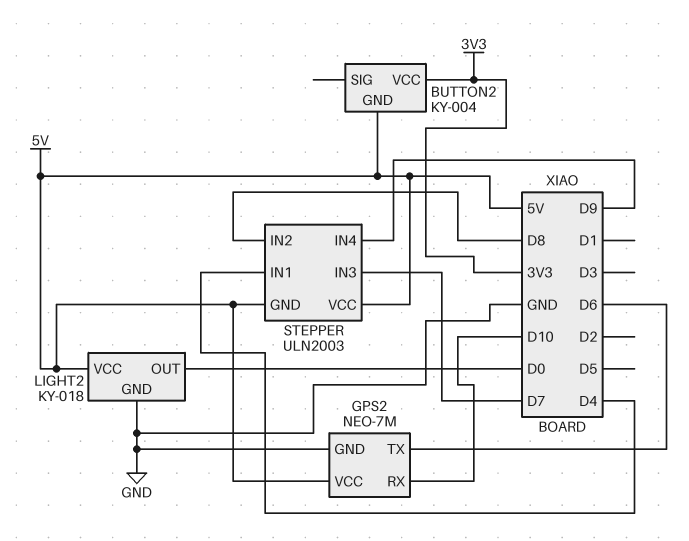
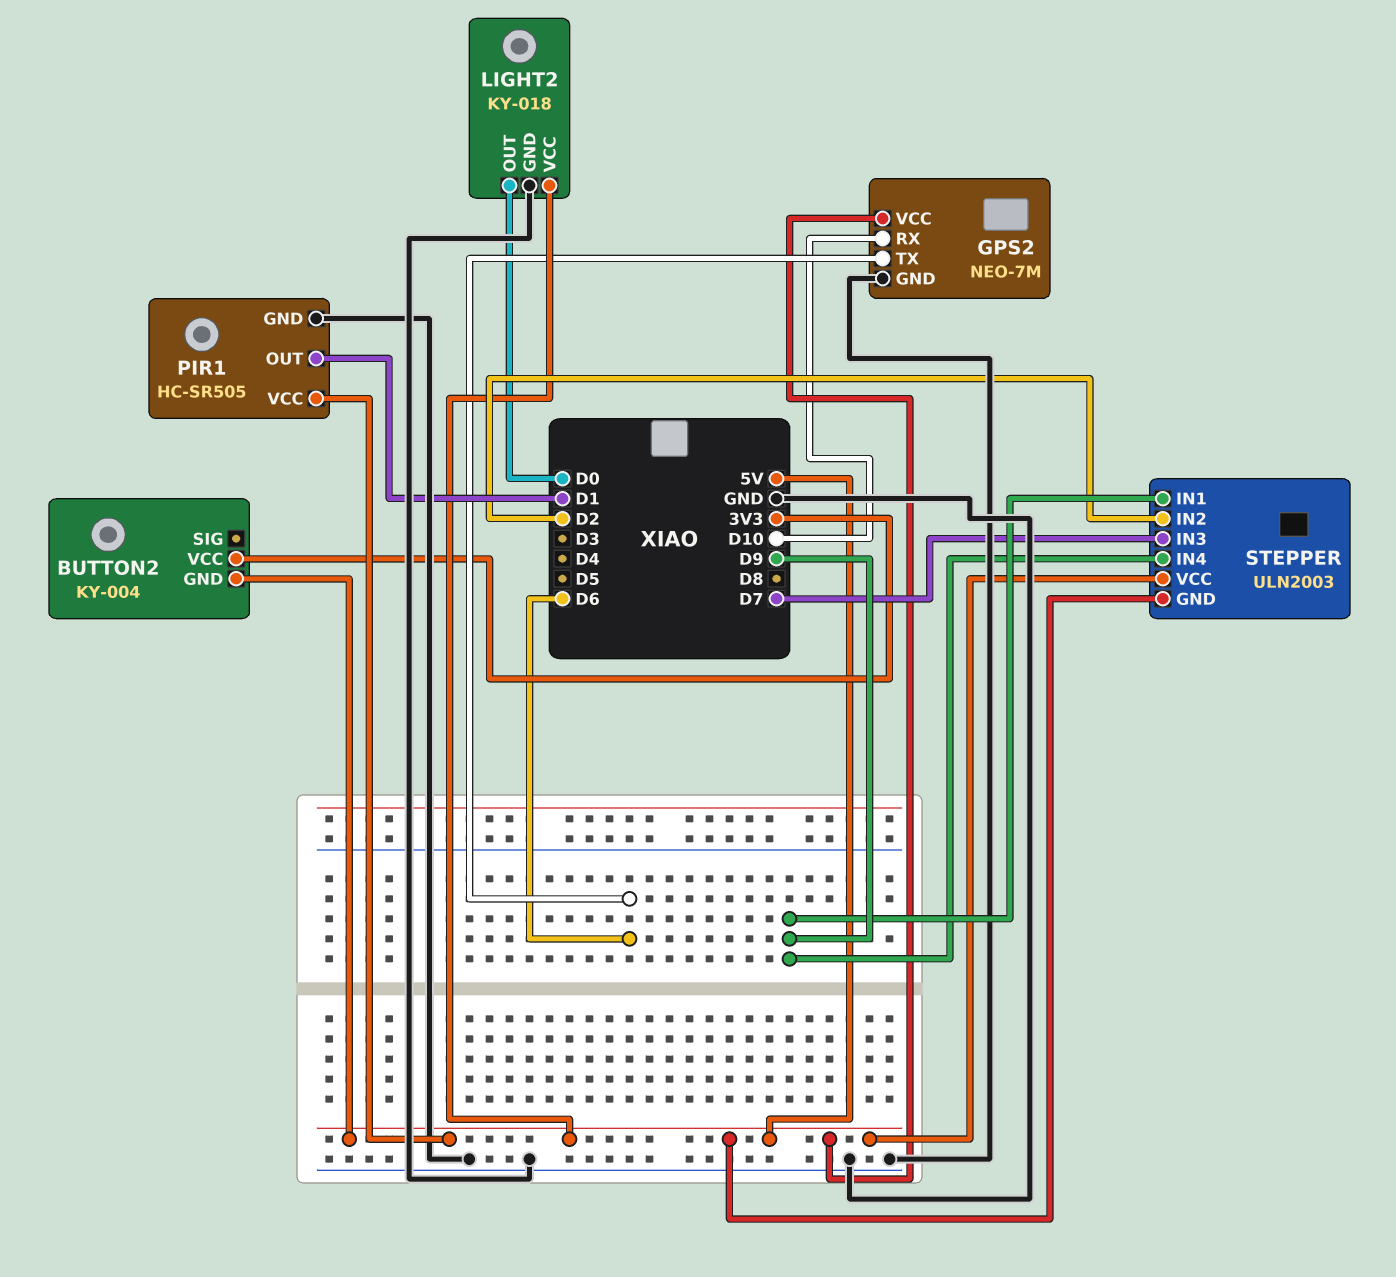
PIR1: none -> HC-SR505
PIR1 pin GND: none -> GND
PIR1 pin OUT: none -> D1
PIR1 pin VCC: none -> 5V
STEPPER pin IN1: D4 -> D9
STEPPER pin IN2: D8 -> D2

